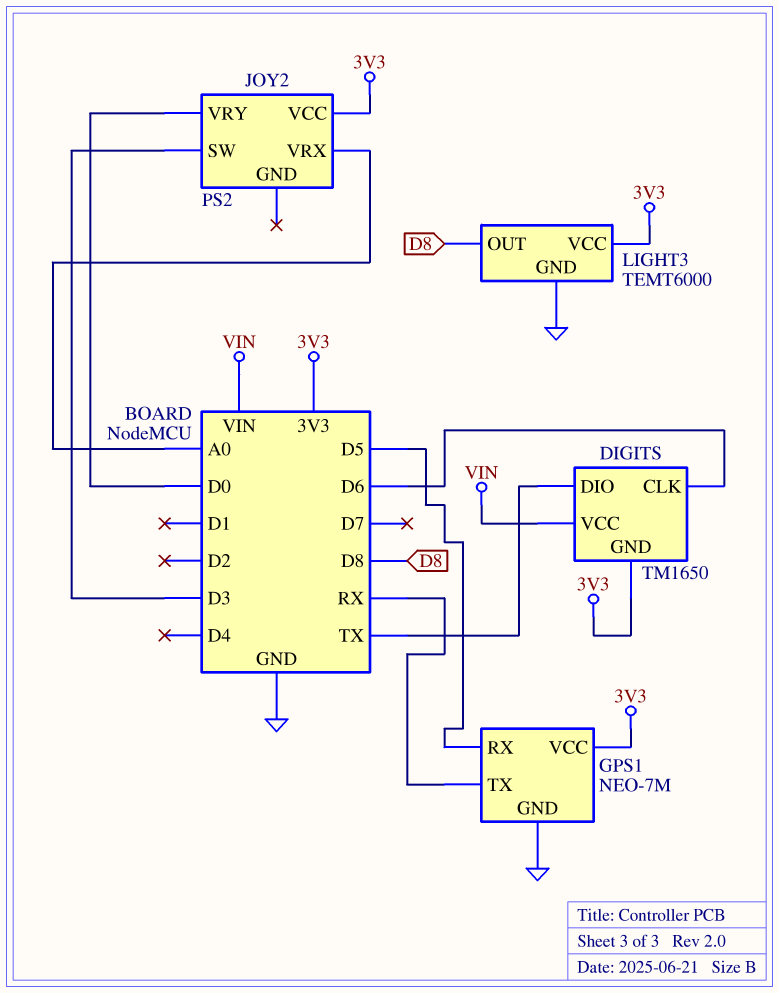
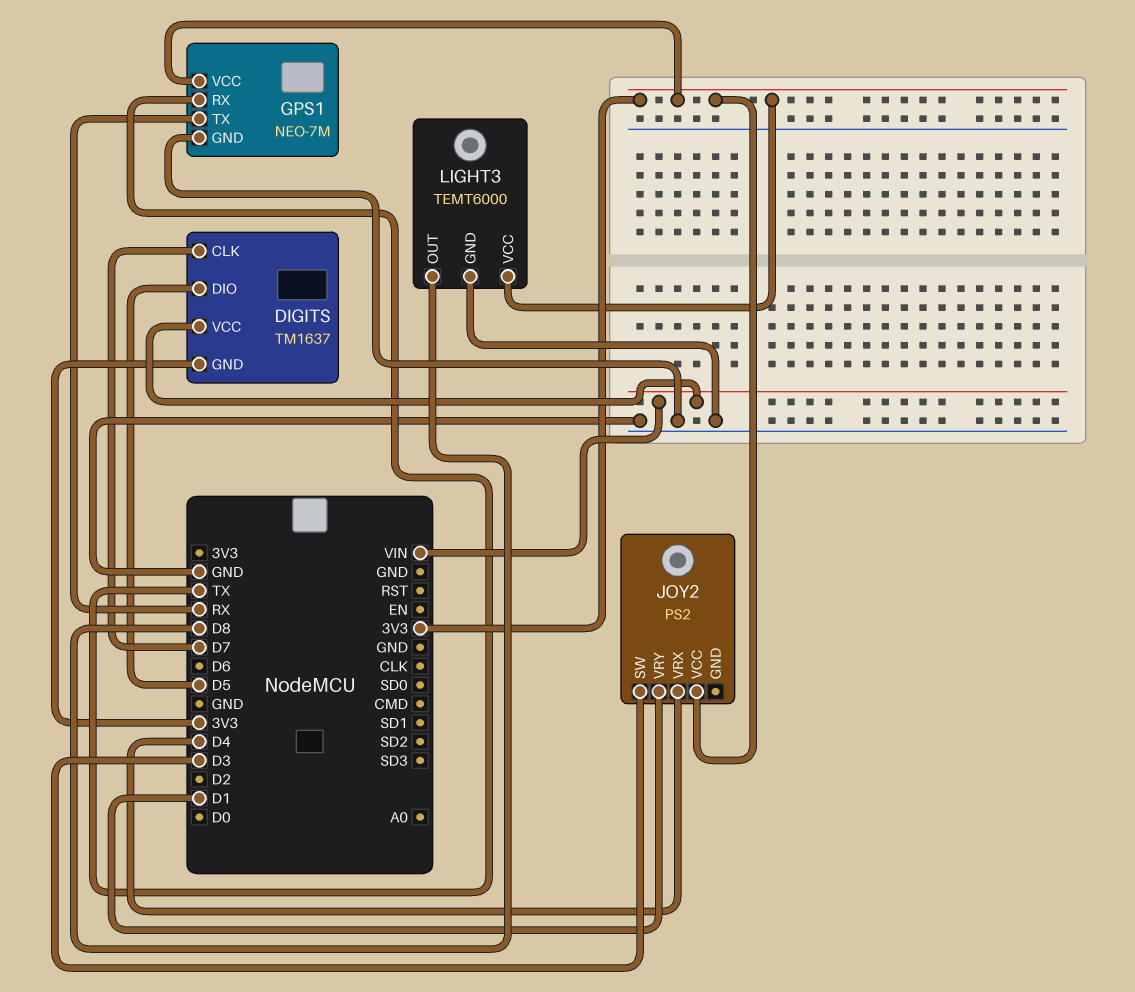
DIGITS: TM1650 -> TM1637
DIGITS pin CLK: D6 -> D7
DIGITS pin DIO: TX -> D5
GPS1 pin RX: D5 -> TX
JOY2 pin VRX: A0 -> D4
JOY2 pin VRY: D0 -> D1

